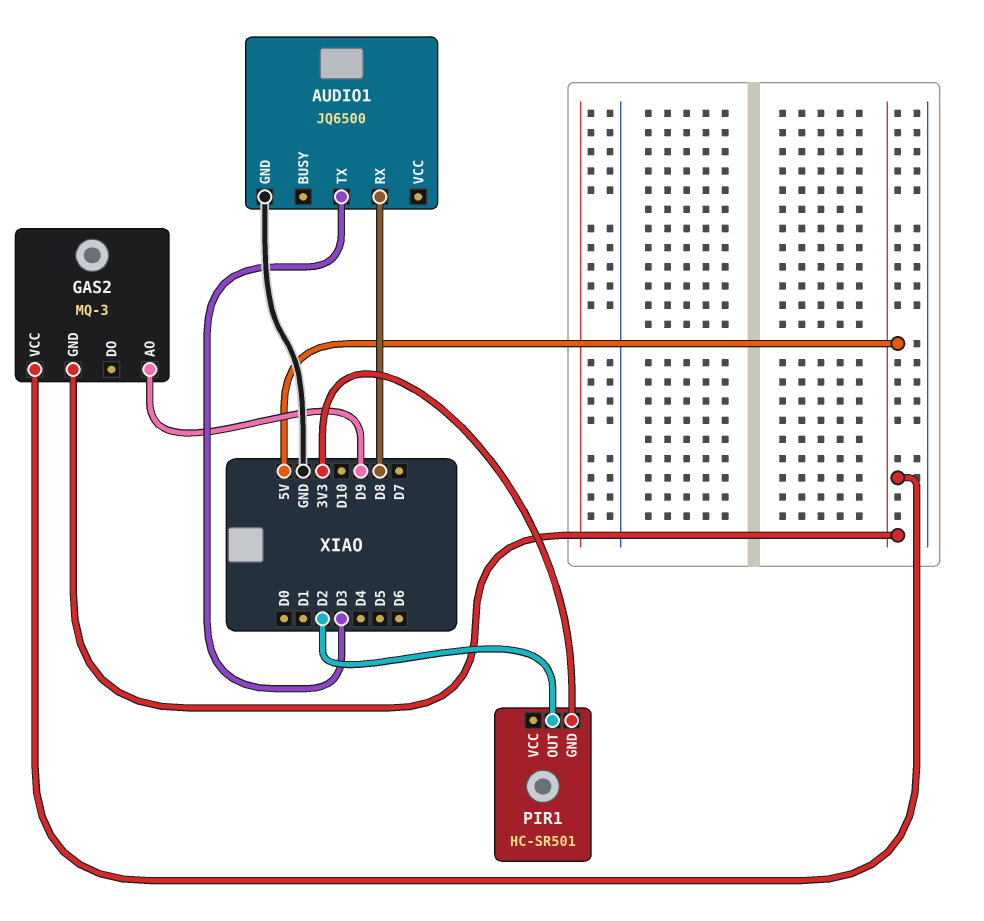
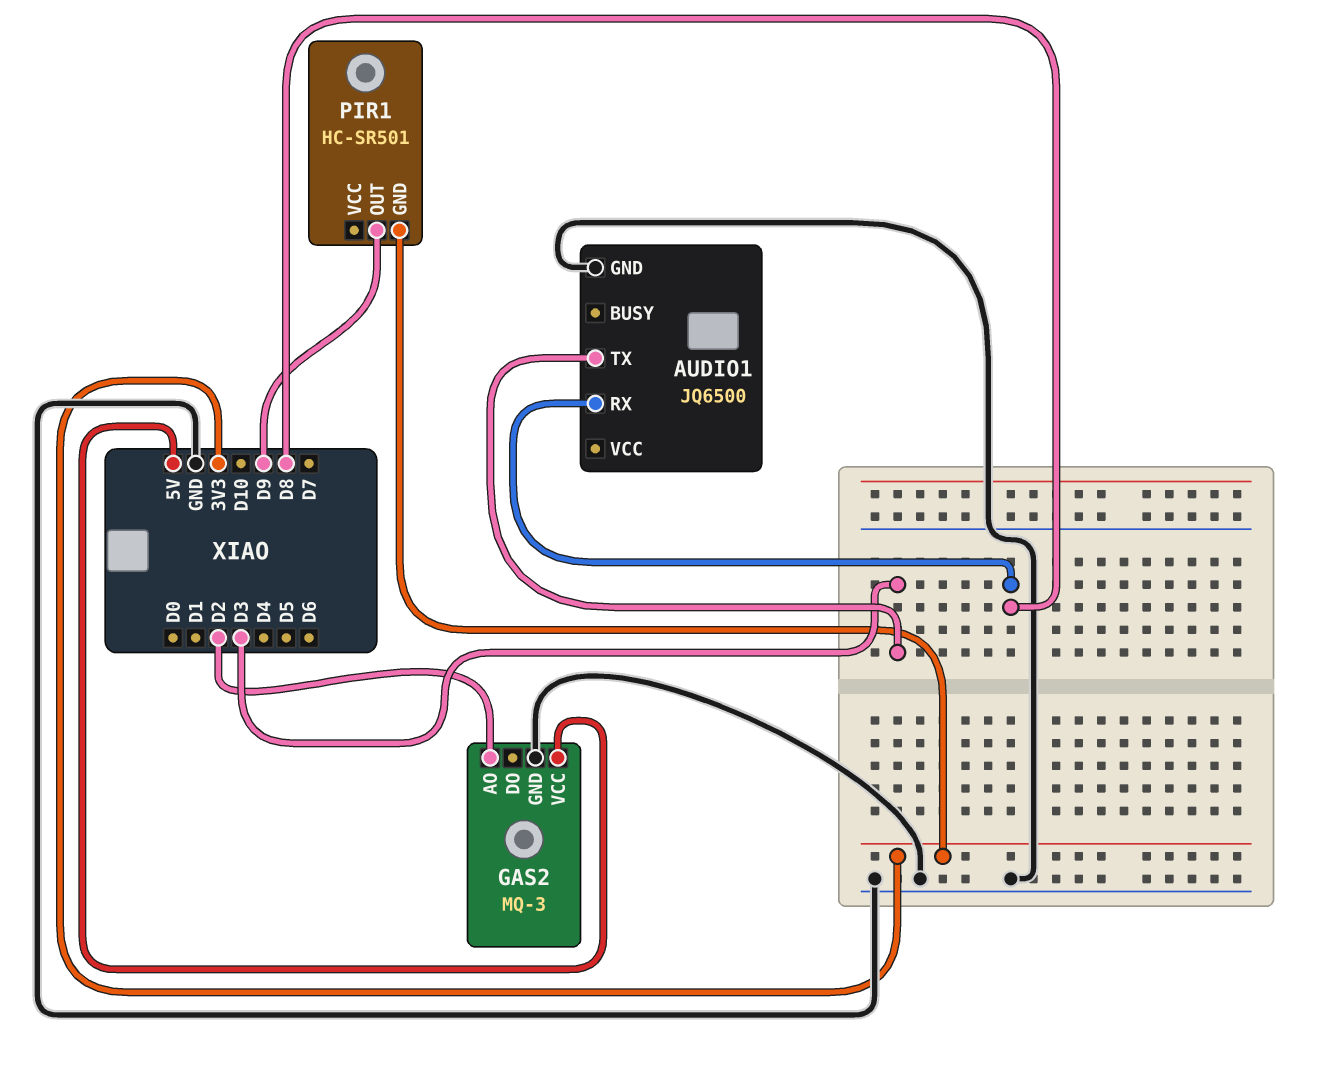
GAS2 pin AO: D9 -> D2
GAS2 pin GND: 5V -> GND
PIR1 pin OUT: D2 -> D9

